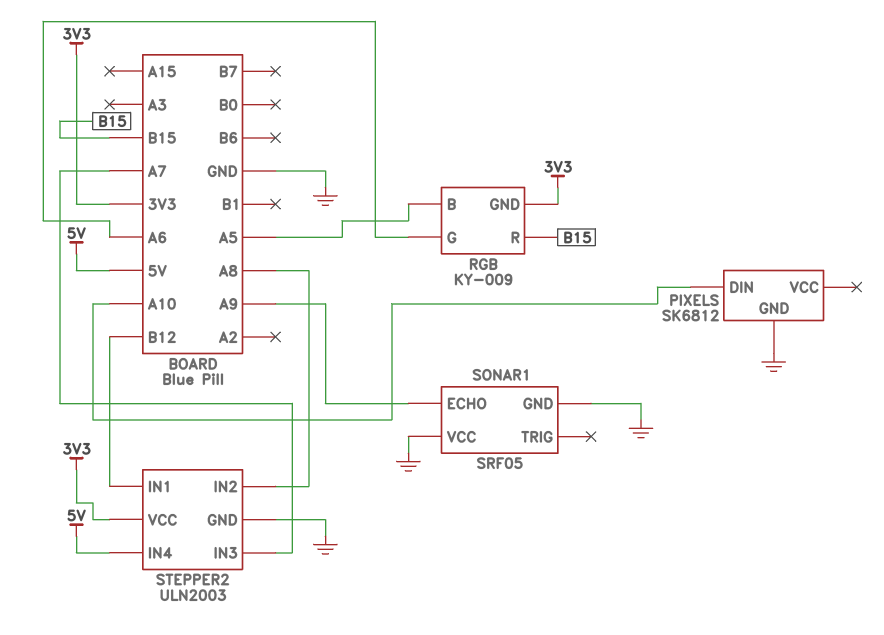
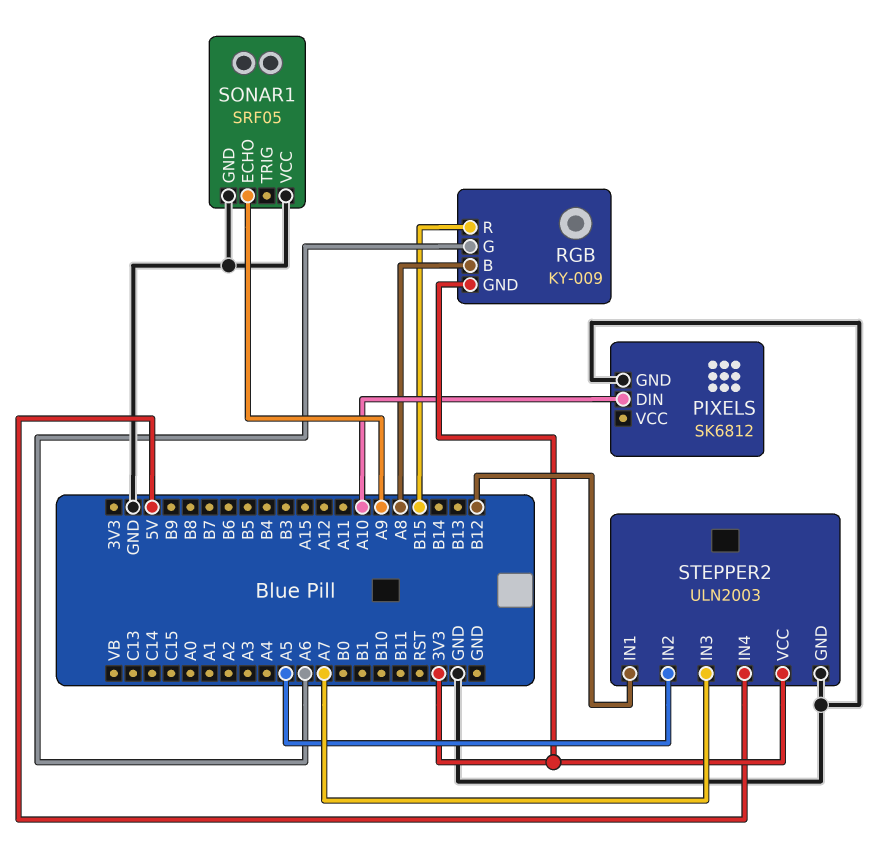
RGB pin B: A5 -> A8
STEPPER2 pin IN2: A8 -> A5

